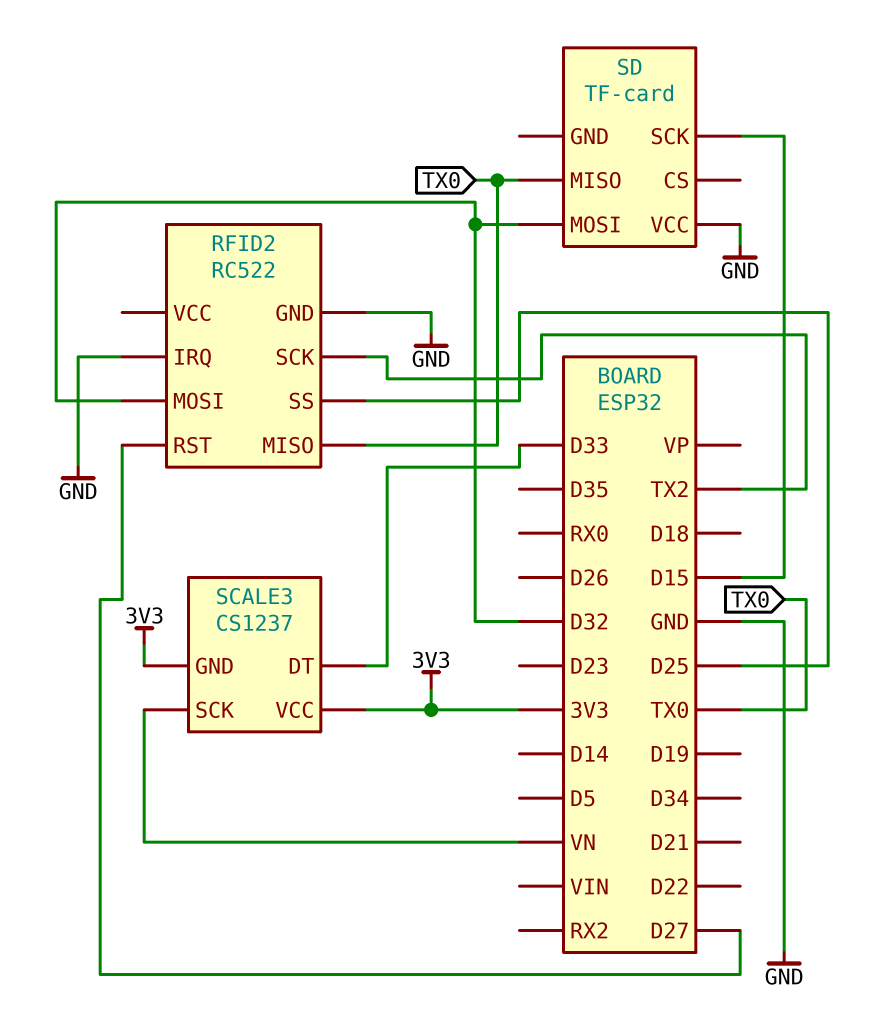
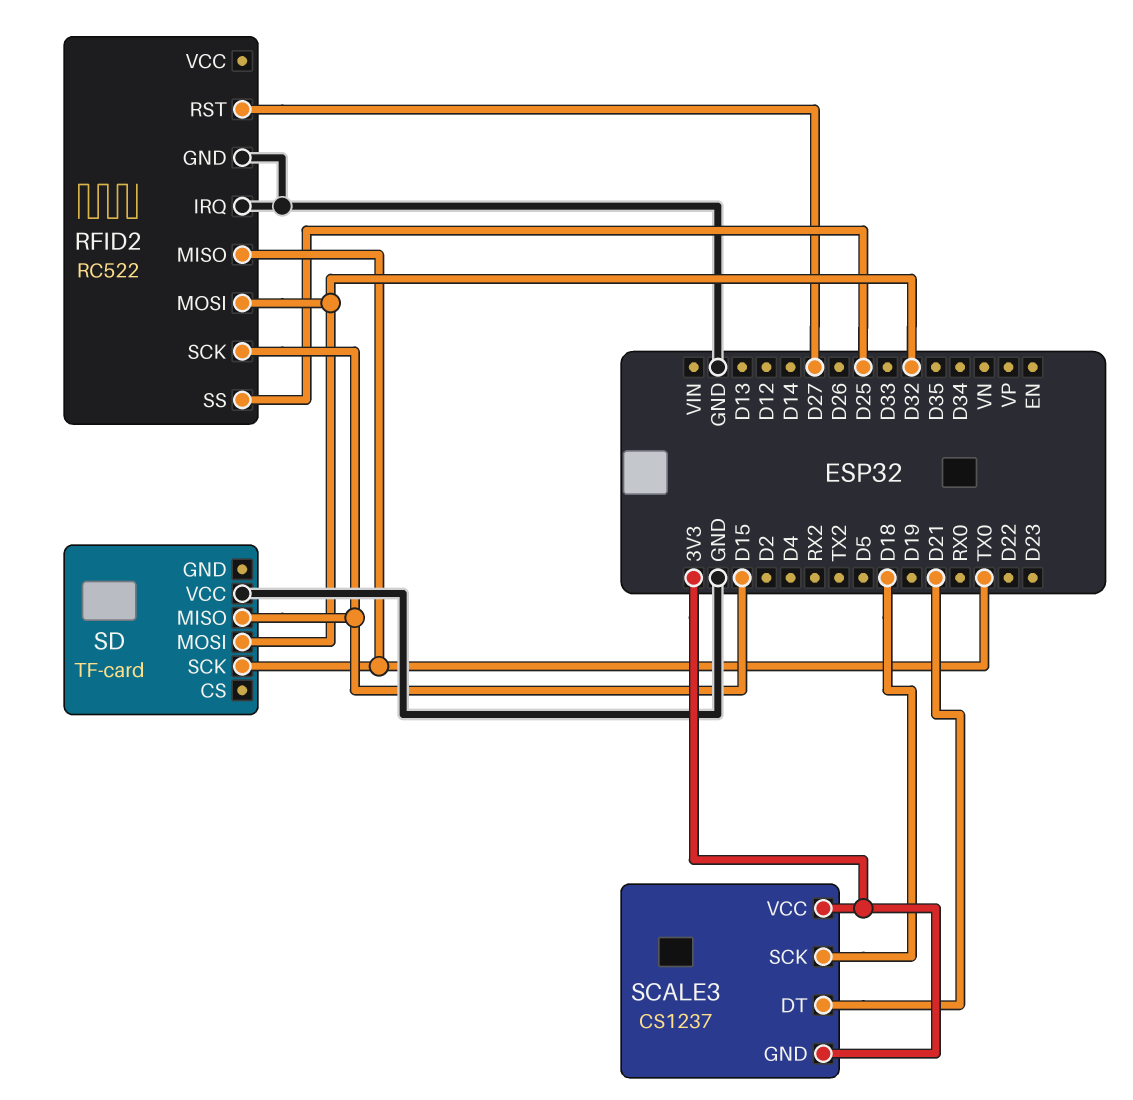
RFID2 pin SCK: TX2 -> D15
SCALE3 pin DT: D33 -> D21
SCALE3 pin SCK: VN -> D18
SD pin MISO: TX0 -> D15
SD pin SCK: D15 -> TX0

